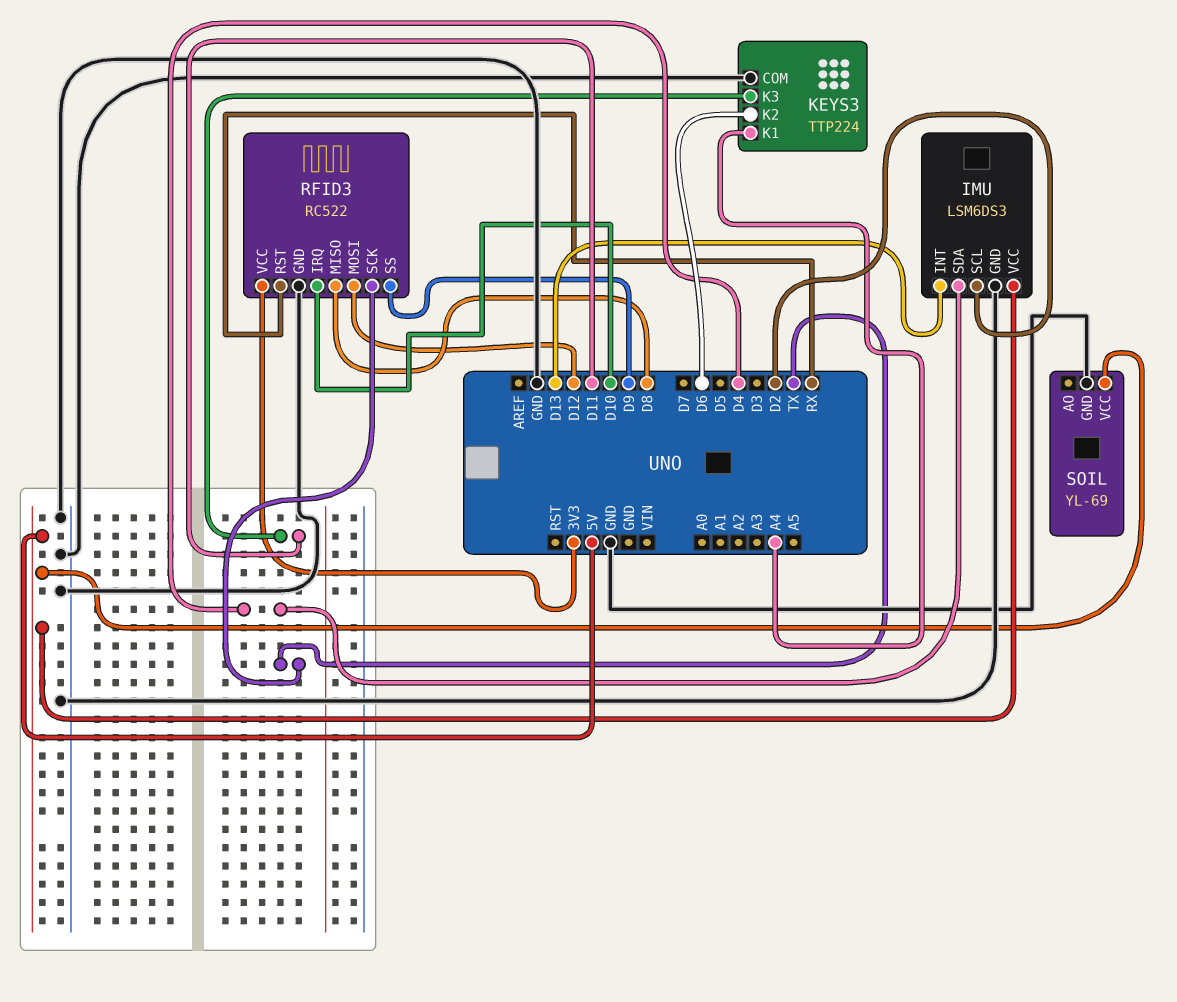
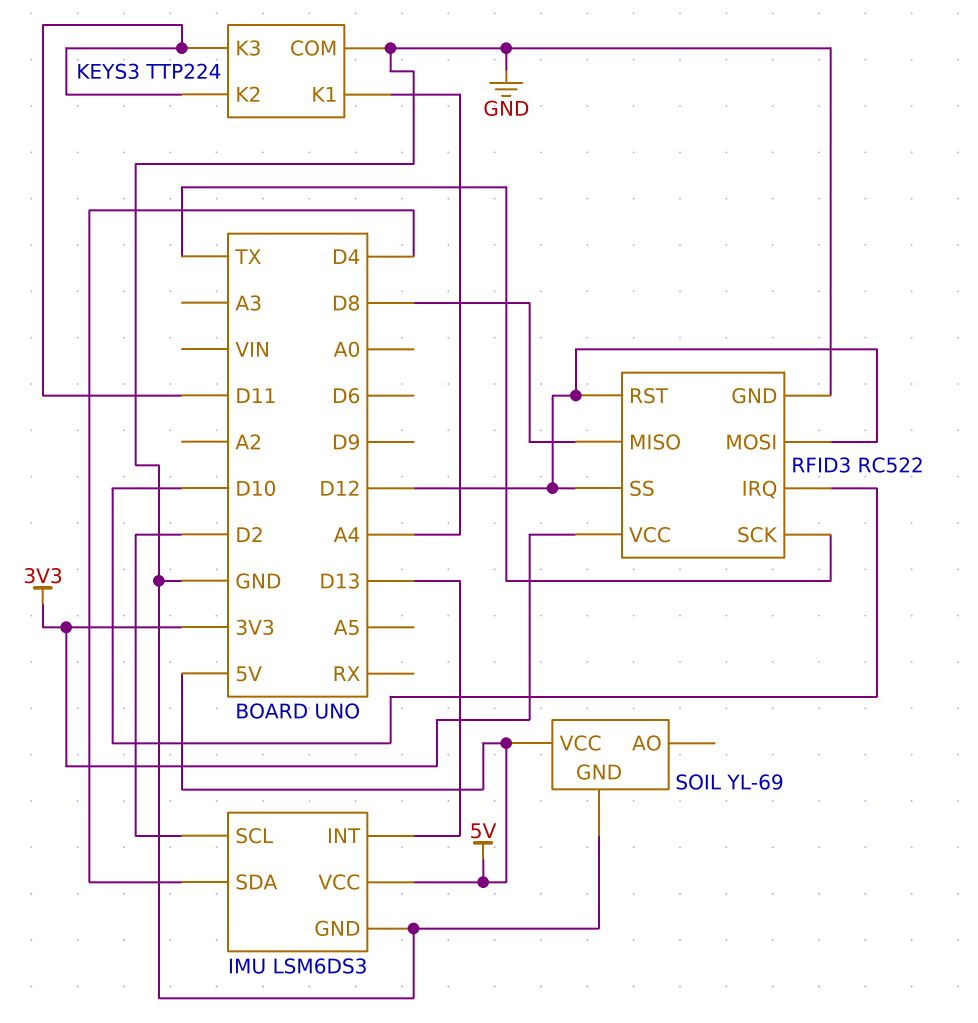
KEYS3 pin K2: D6 -> D11
RFID3 pin RST: RX -> D12
RFID3 pin SS: D9 -> D12

